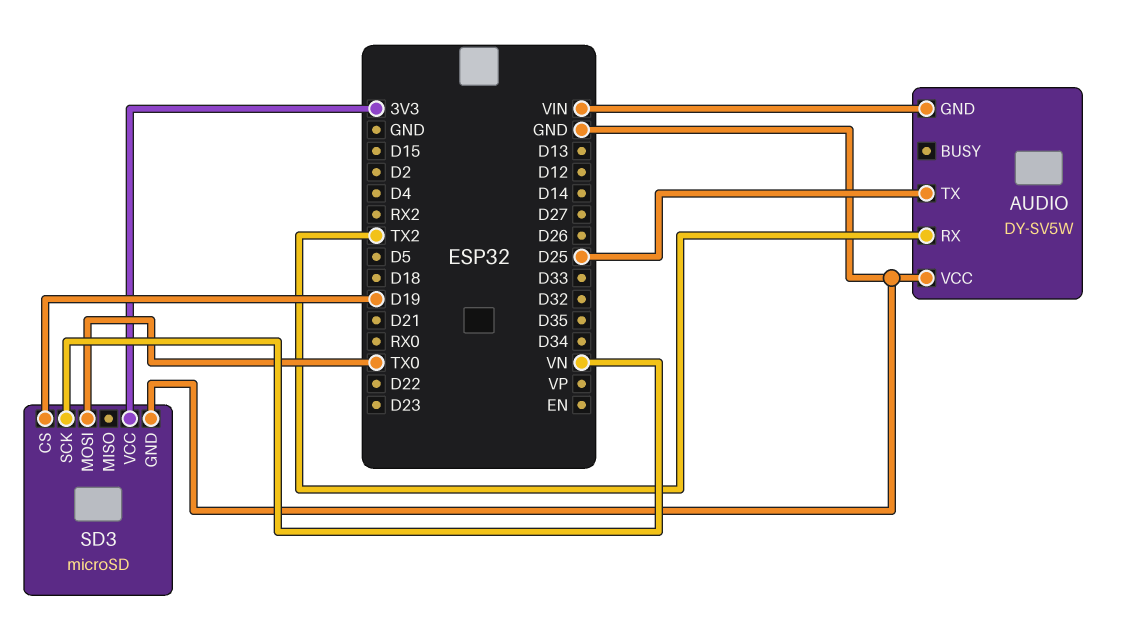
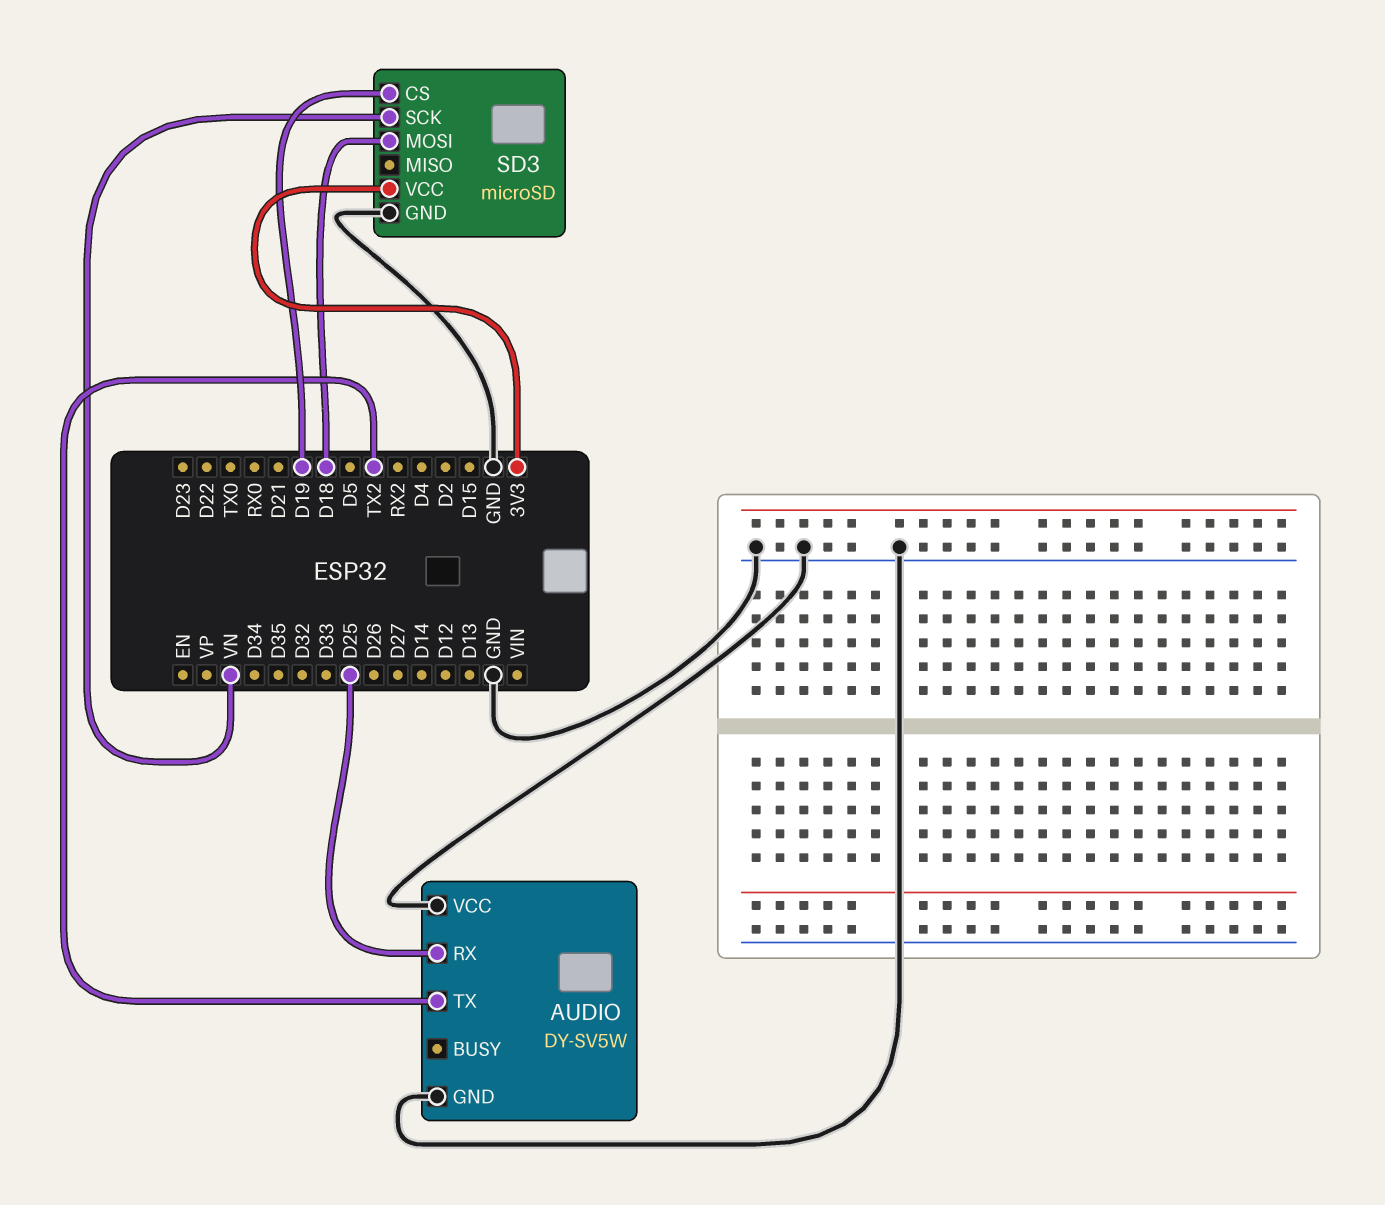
AUDIO pin GND: VIN -> GND
AUDIO pin RX: TX2 -> D25
AUDIO pin TX: D25 -> TX2
SD3 pin MOSI: TX0 -> D18

